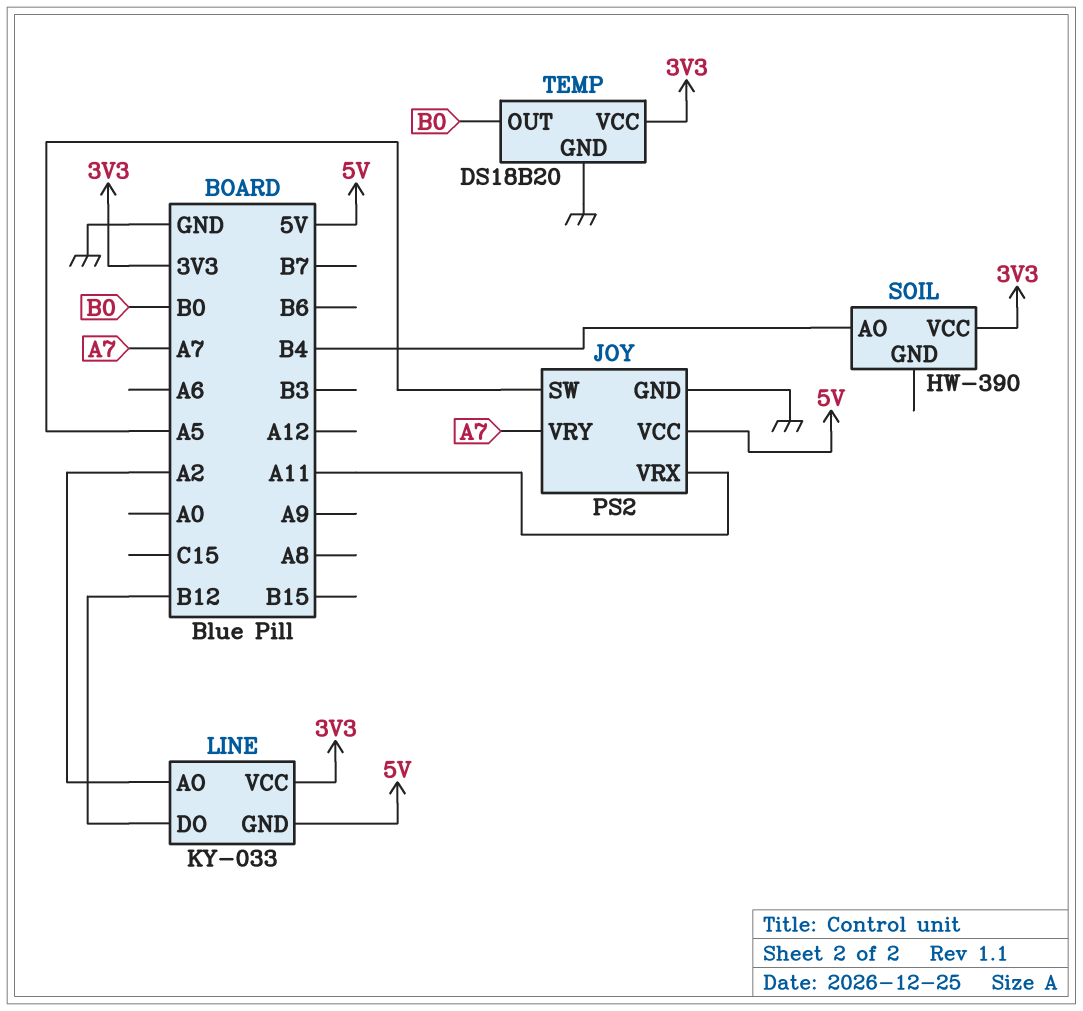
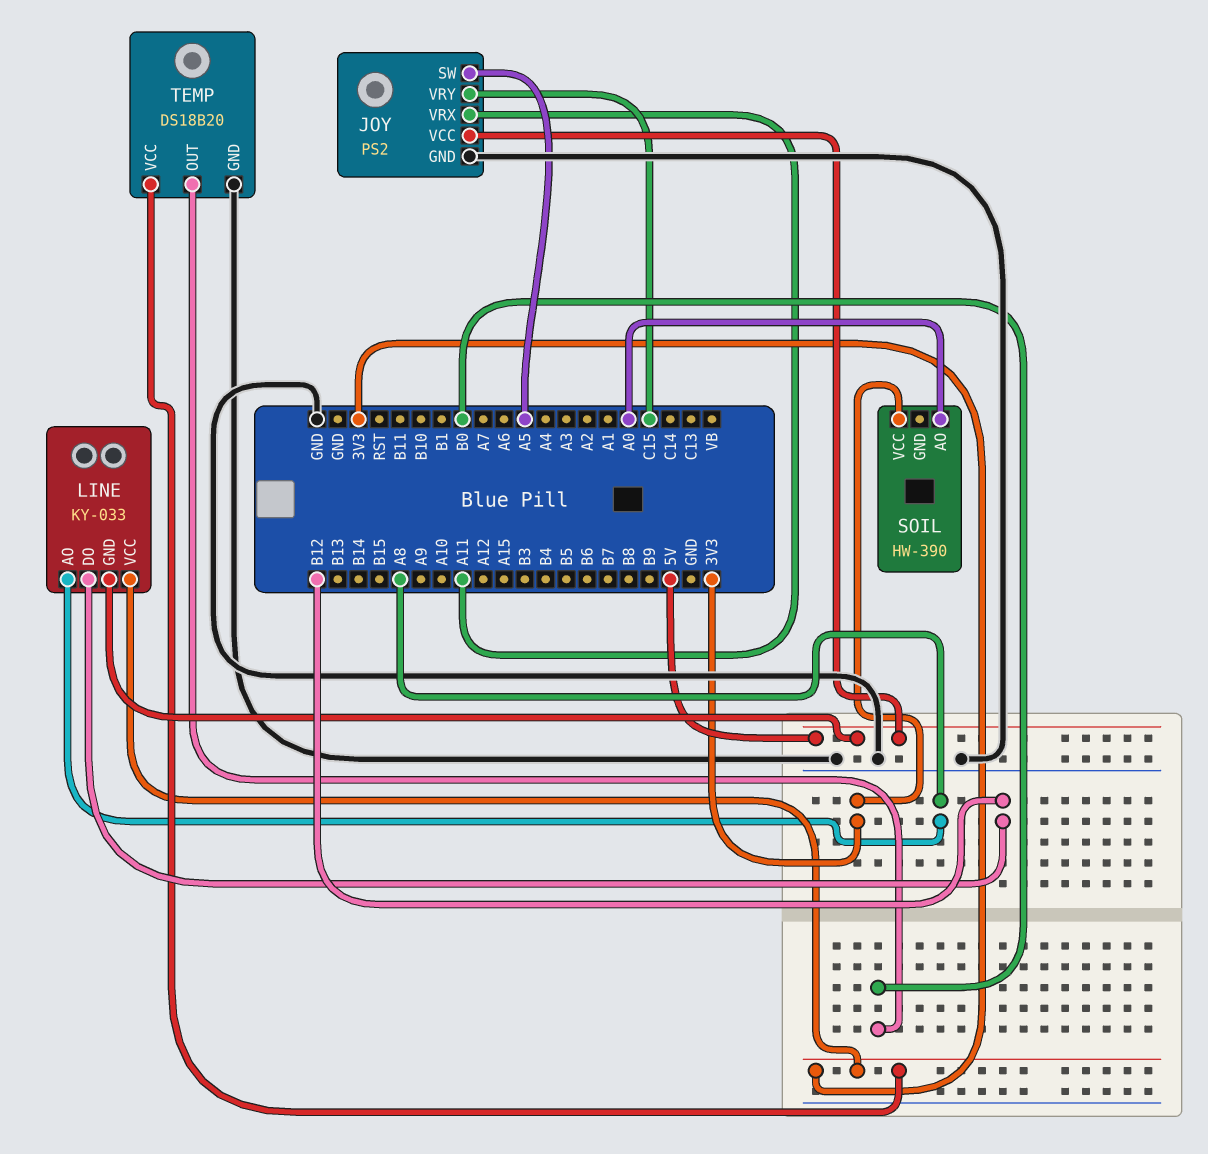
JOY pin VRY: A7 -> C15
LINE pin AO: A2 -> A8
SOIL pin AO: B4 -> A0

